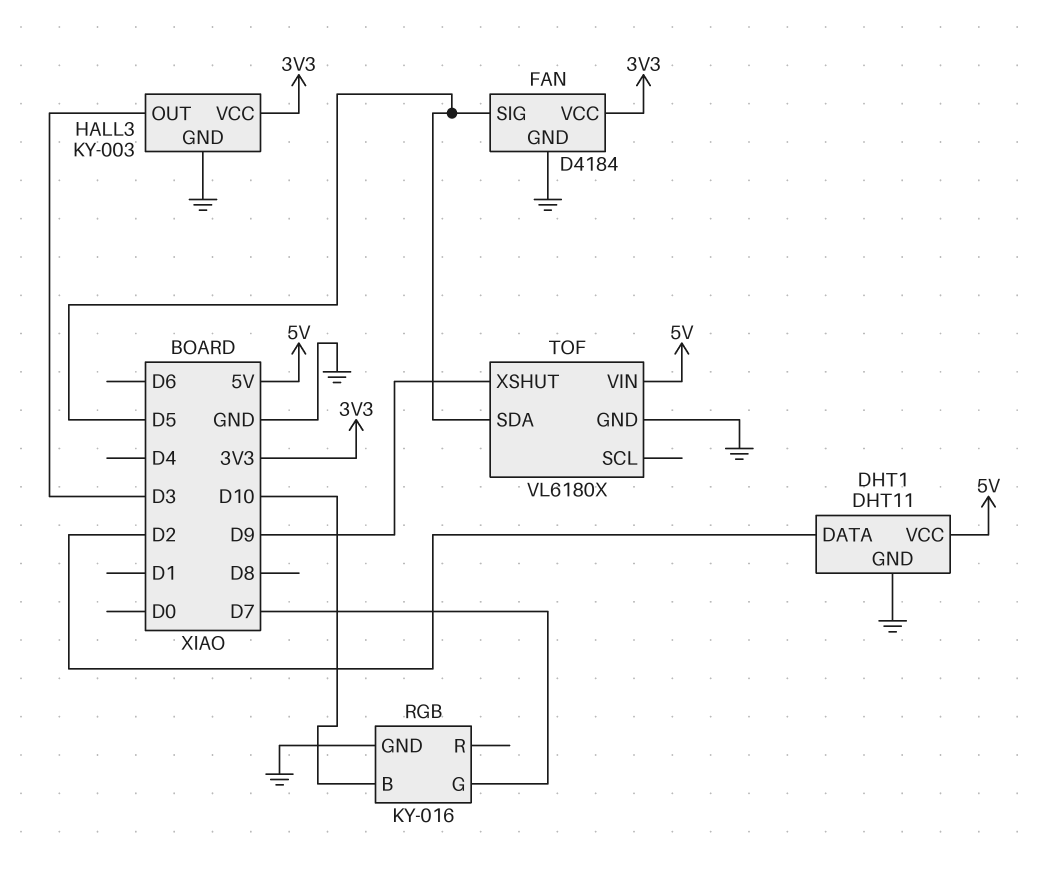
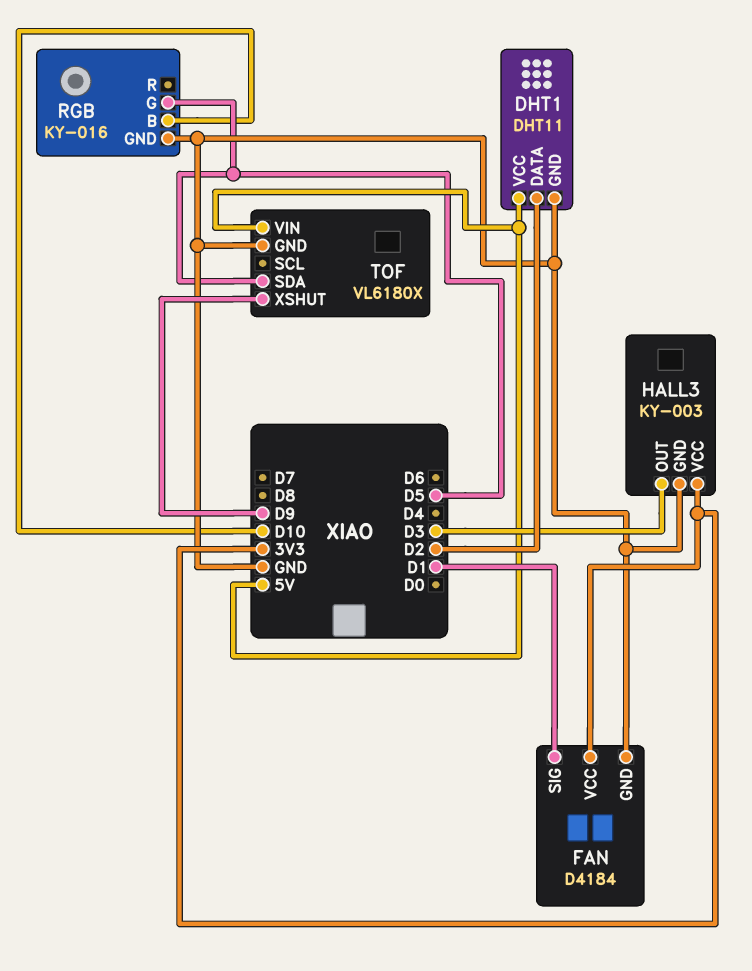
FAN pin SIG: D5 -> D1
RGB pin G: D7 -> D5

